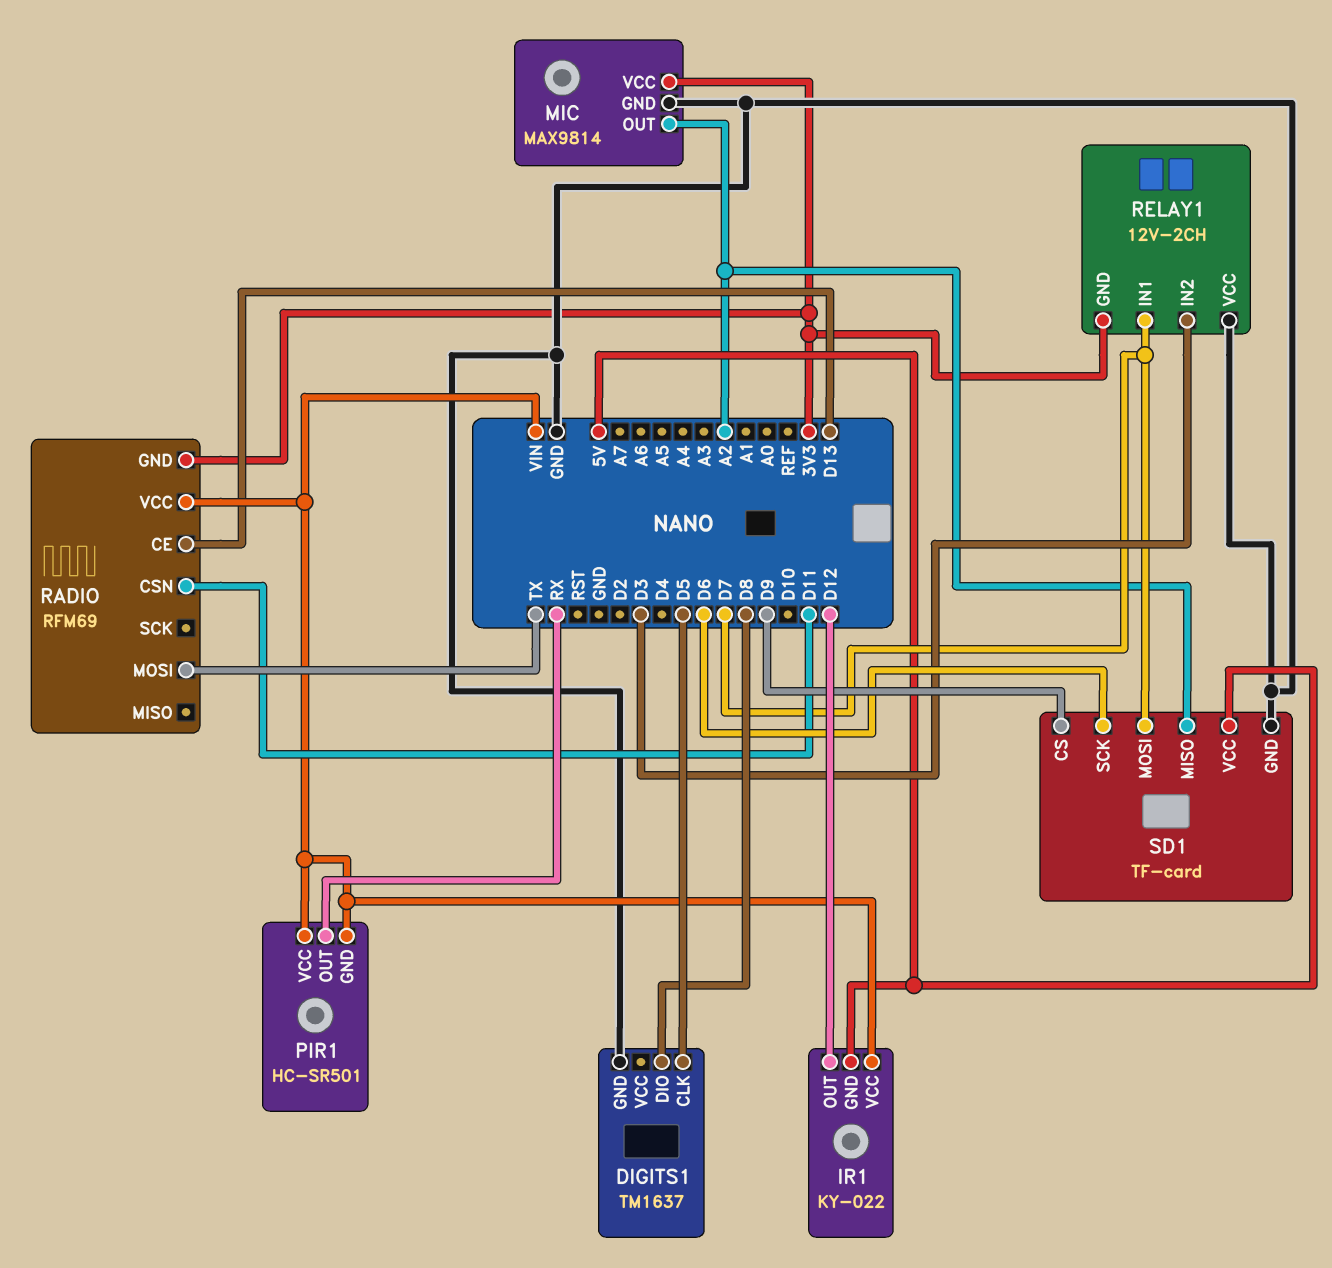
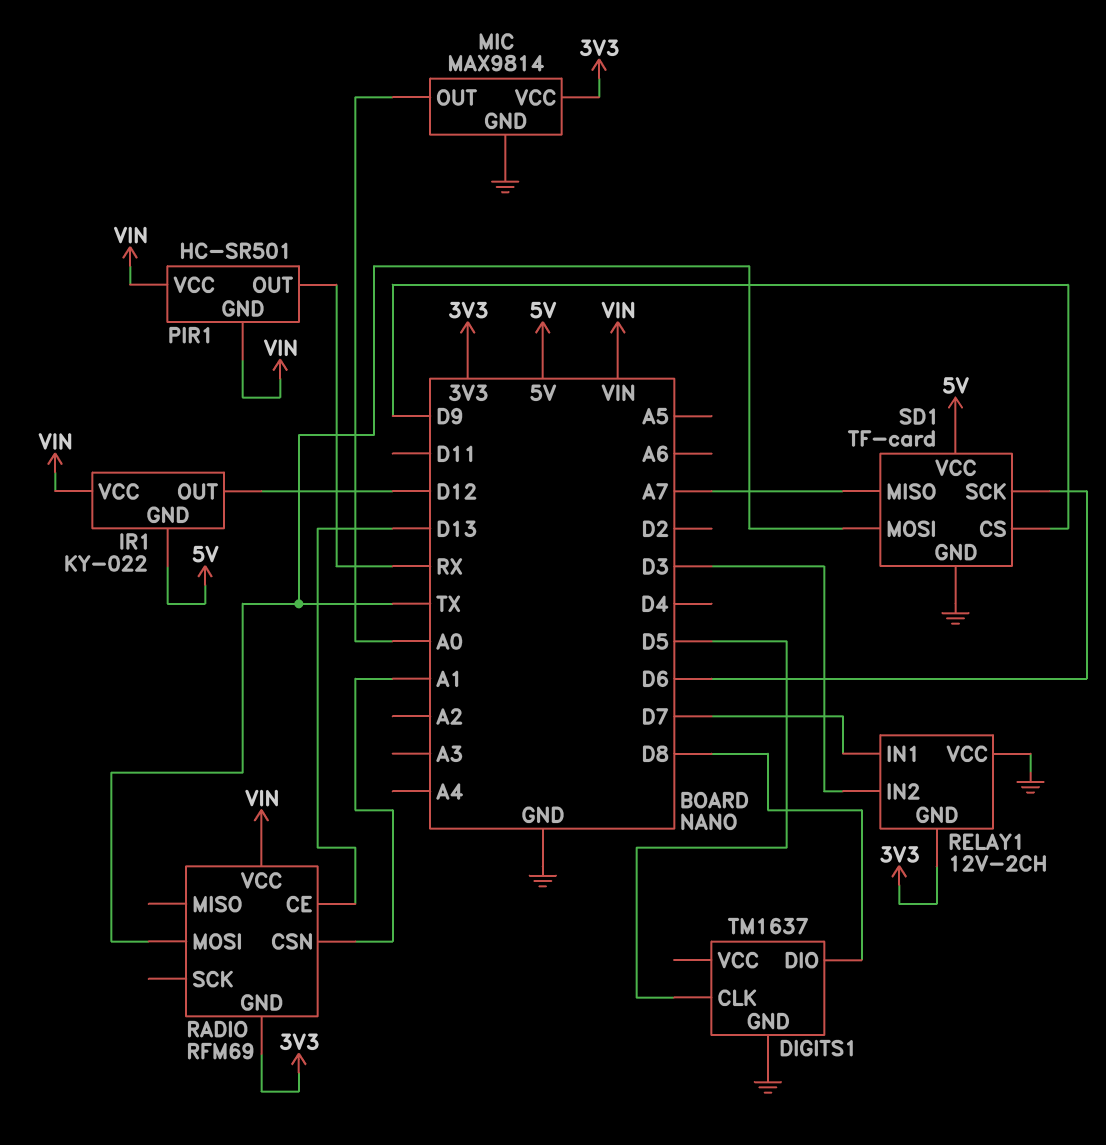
MIC pin OUT: A2 -> A0
RADIO pin CSN: D11 -> A1
SD1 pin MISO: A2 -> A7
SD1 pin MOSI: D7 -> TX

